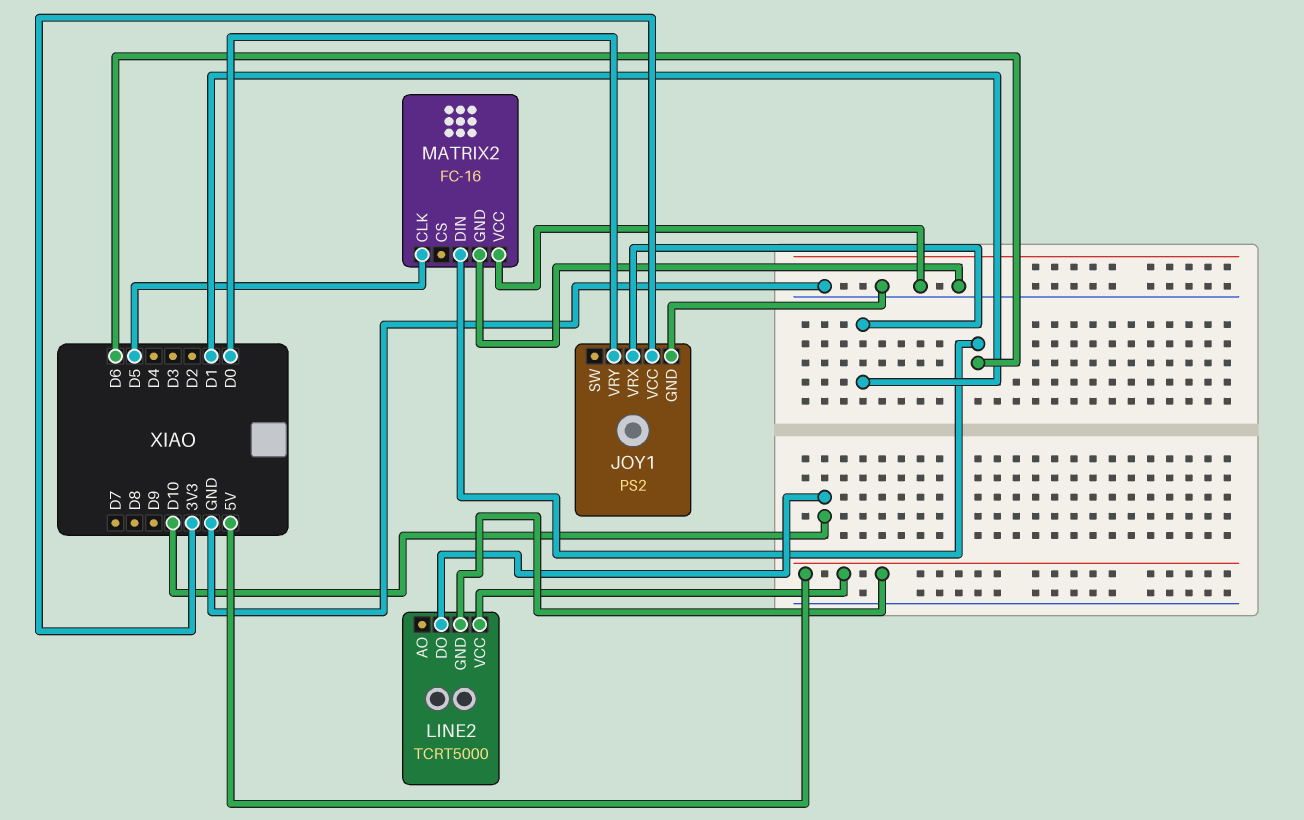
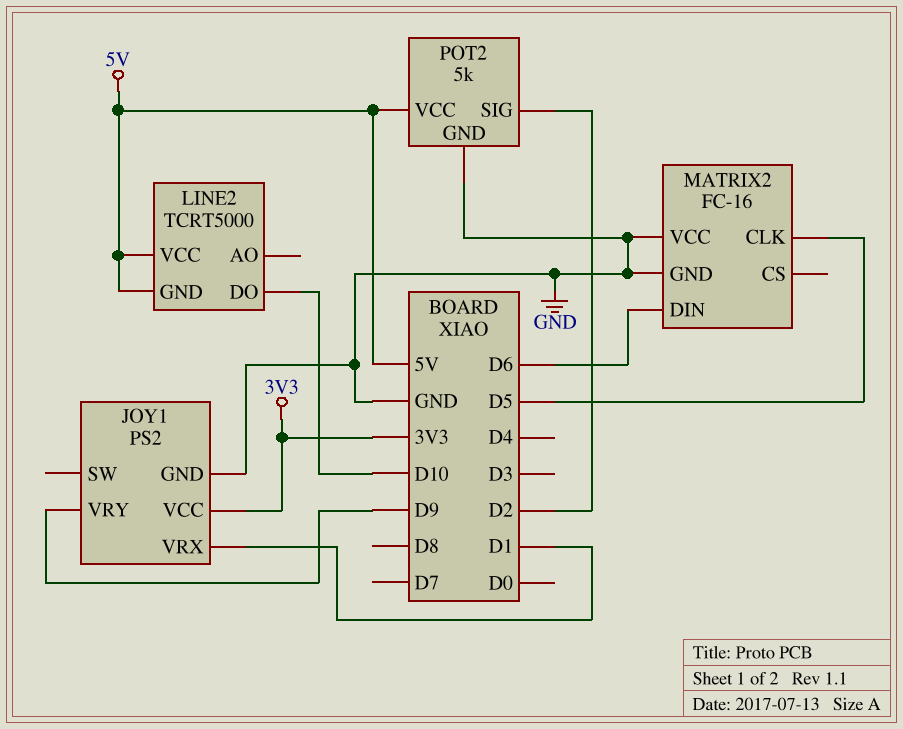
JOY1 pin VRY: D0 -> D9
POT2: none -> 5k
POT2 pin GND: none -> GND
POT2 pin SIG: none -> D2
POT2 pin VCC: none -> 5V

